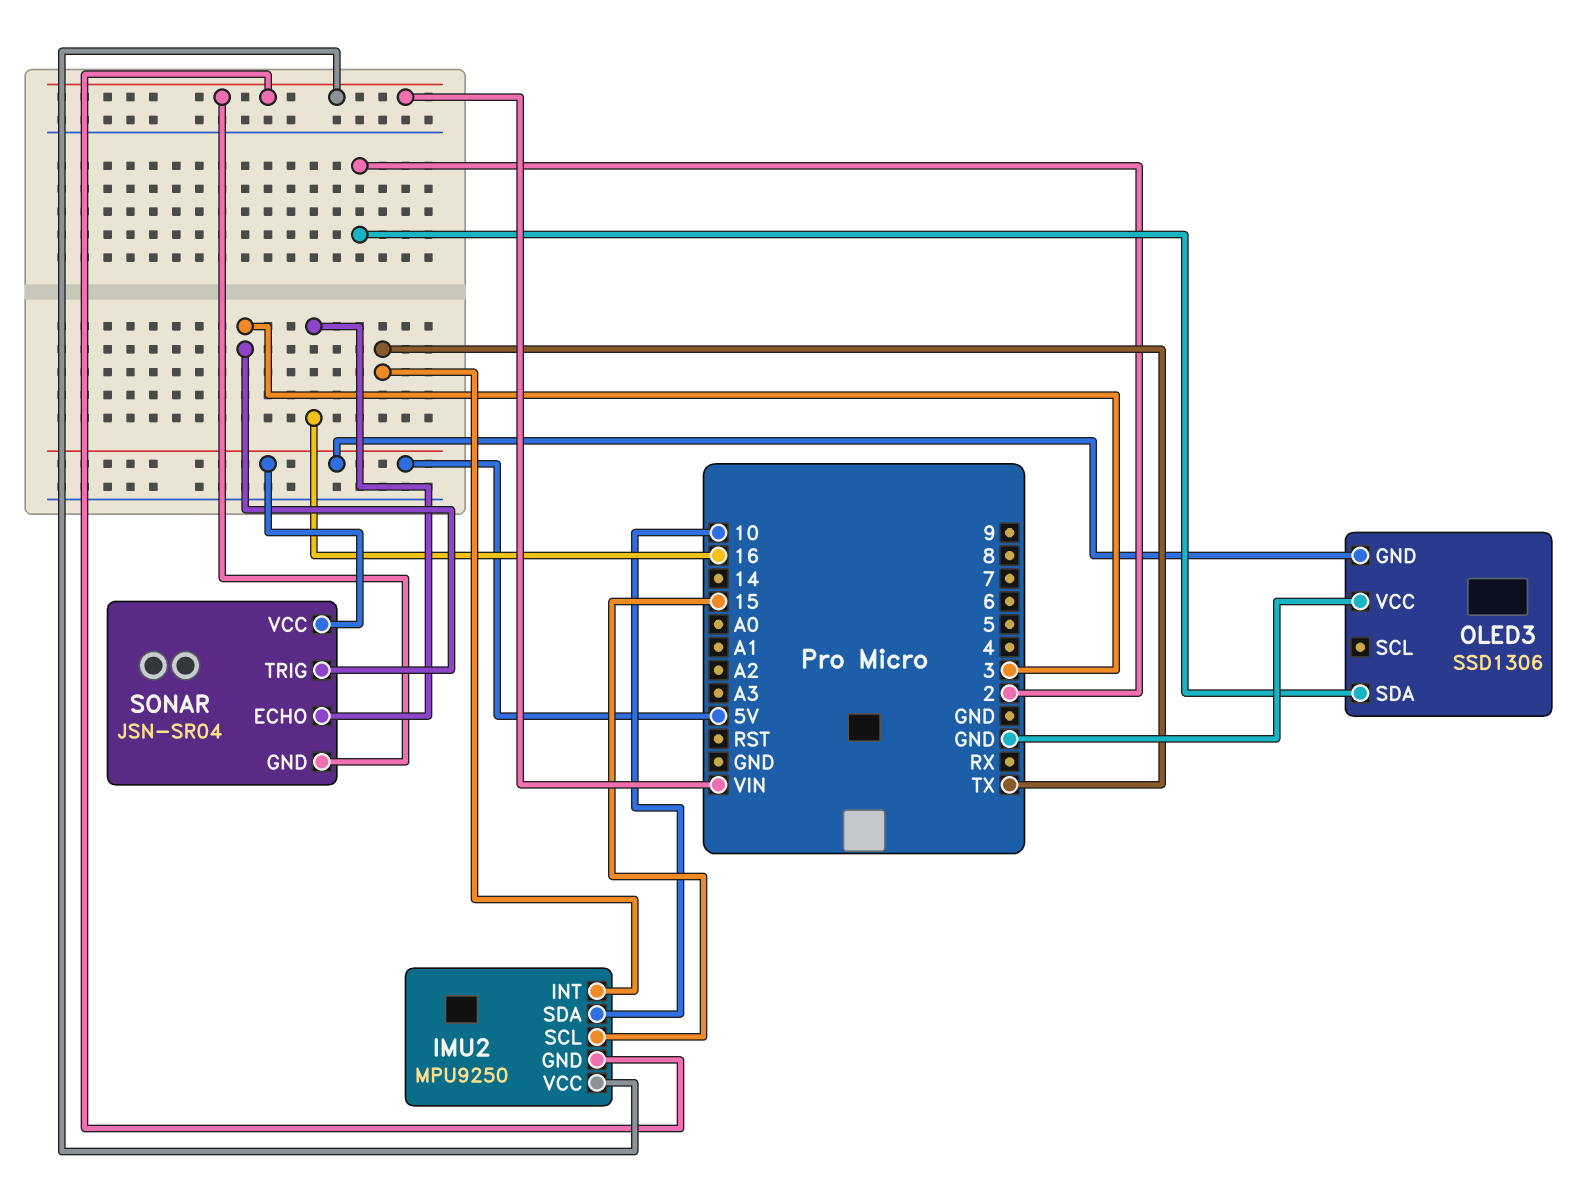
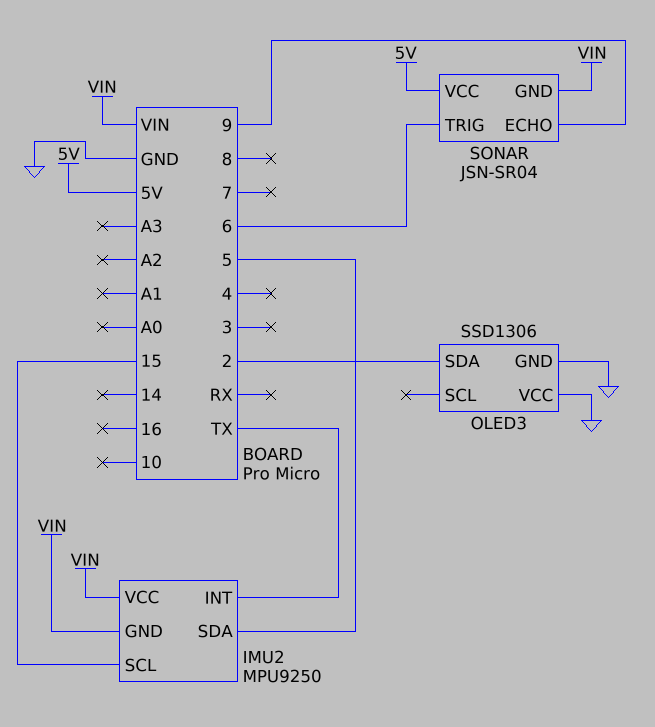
IMU2 pin SDA: 10 -> 5
OLED3 pin GND: 5V -> GND
SONAR pin ECHO: 16 -> 9
SONAR pin TRIG: 3 -> 6

